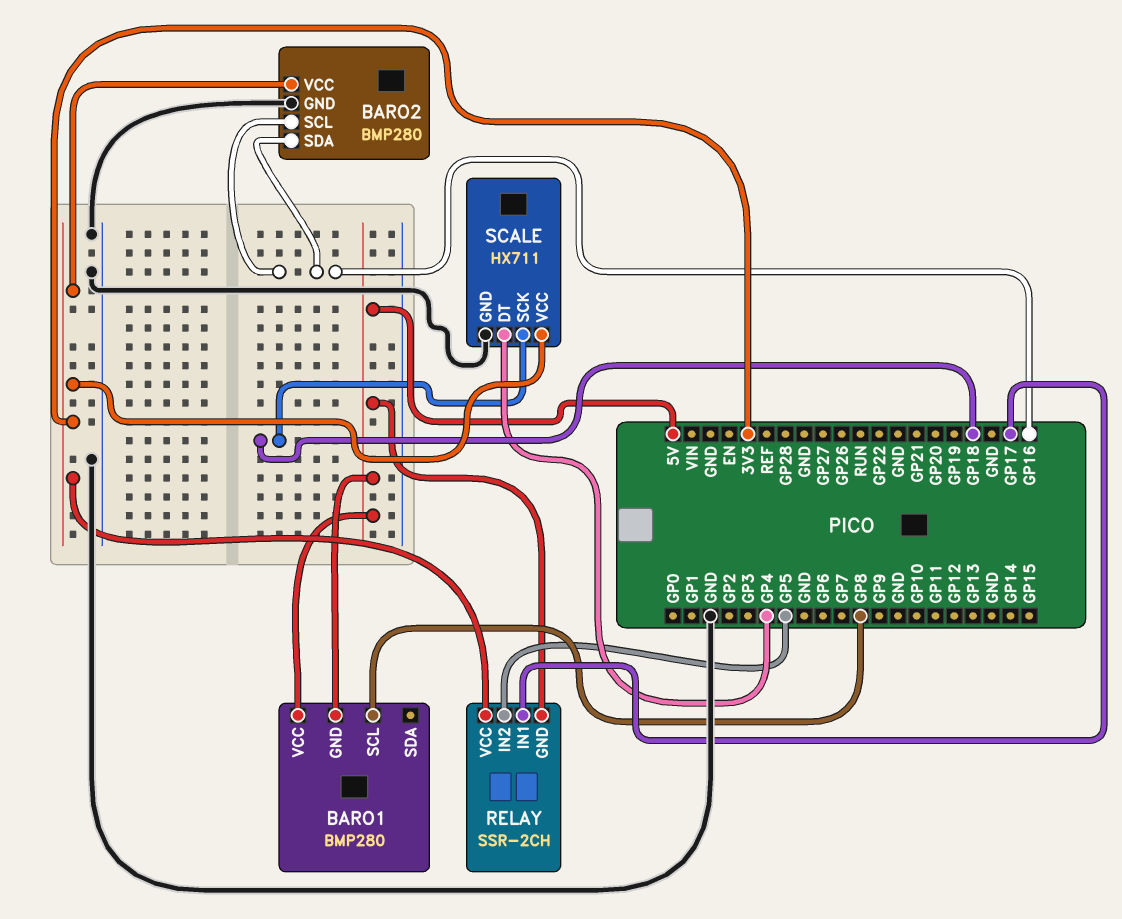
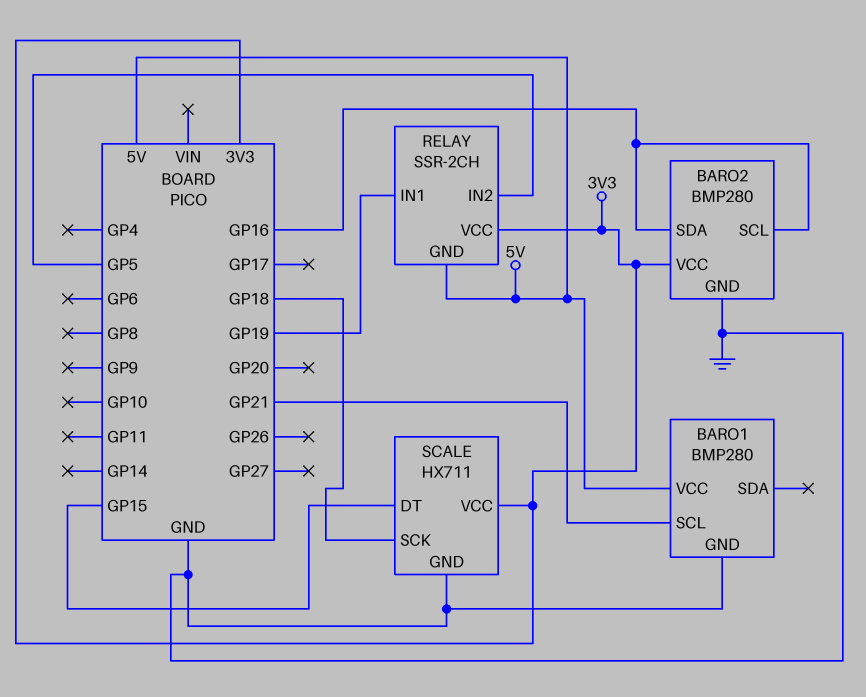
BARO1 pin GND: 5V -> GND
BARO1 pin SCL: GP8 -> GP21
RELAY pin IN1: GP17 -> GP19
SCALE pin DT: GP4 -> GP15

